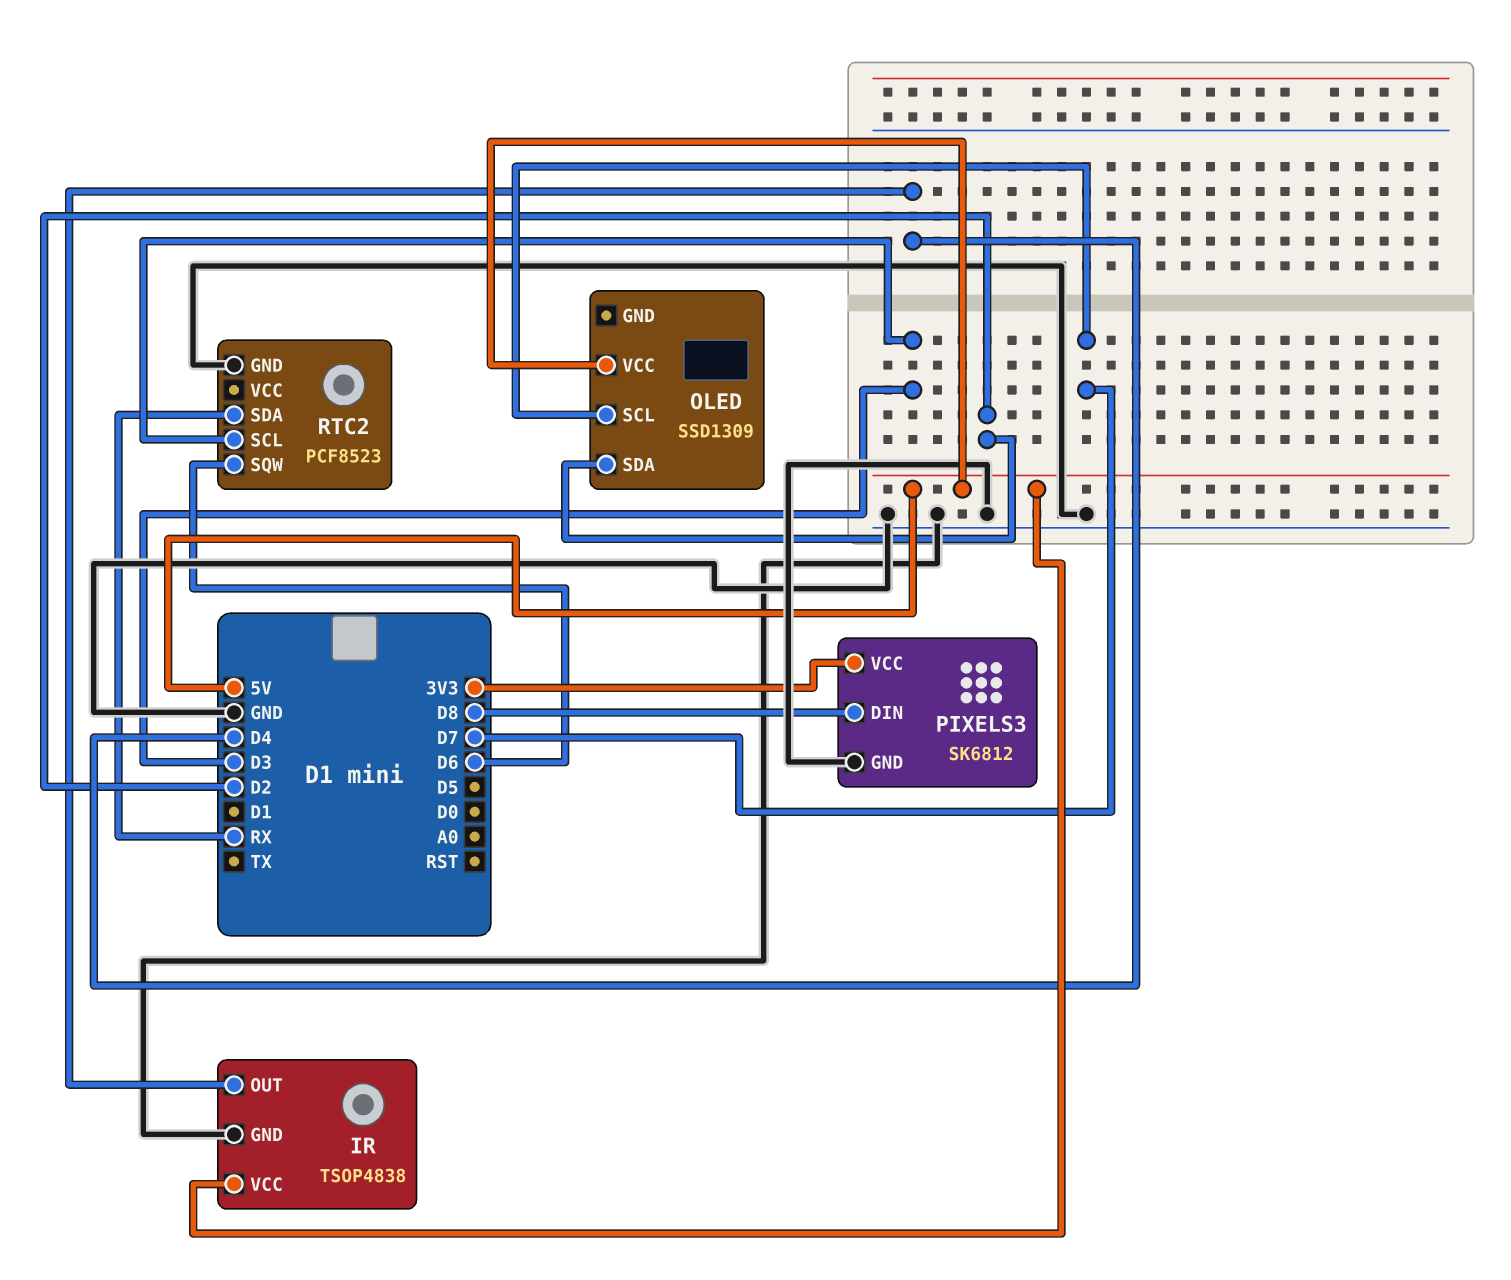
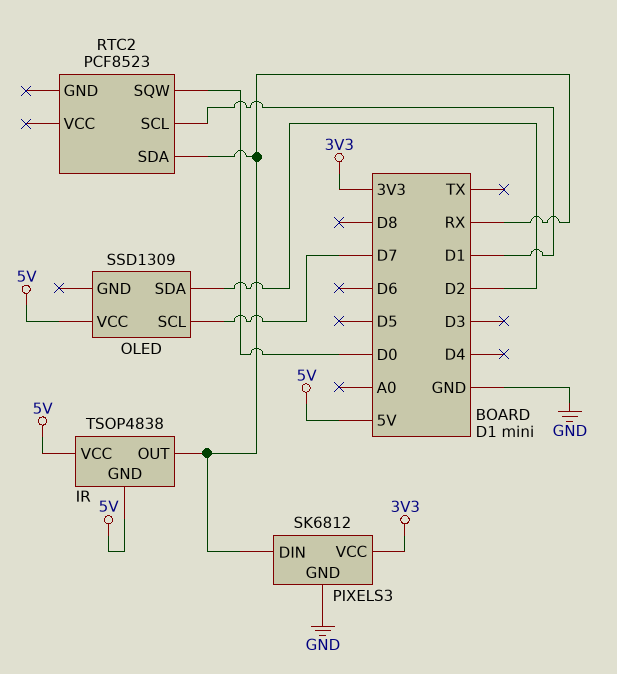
IR pin GND: GND -> 5V
IR pin OUT: D4 -> RX
PIXELS3 pin DIN: D8 -> RX
RTC2 pin GND: GND -> none
RTC2 pin SCL: D3 -> D1
RTC2 pin SQW: D6 -> D0

